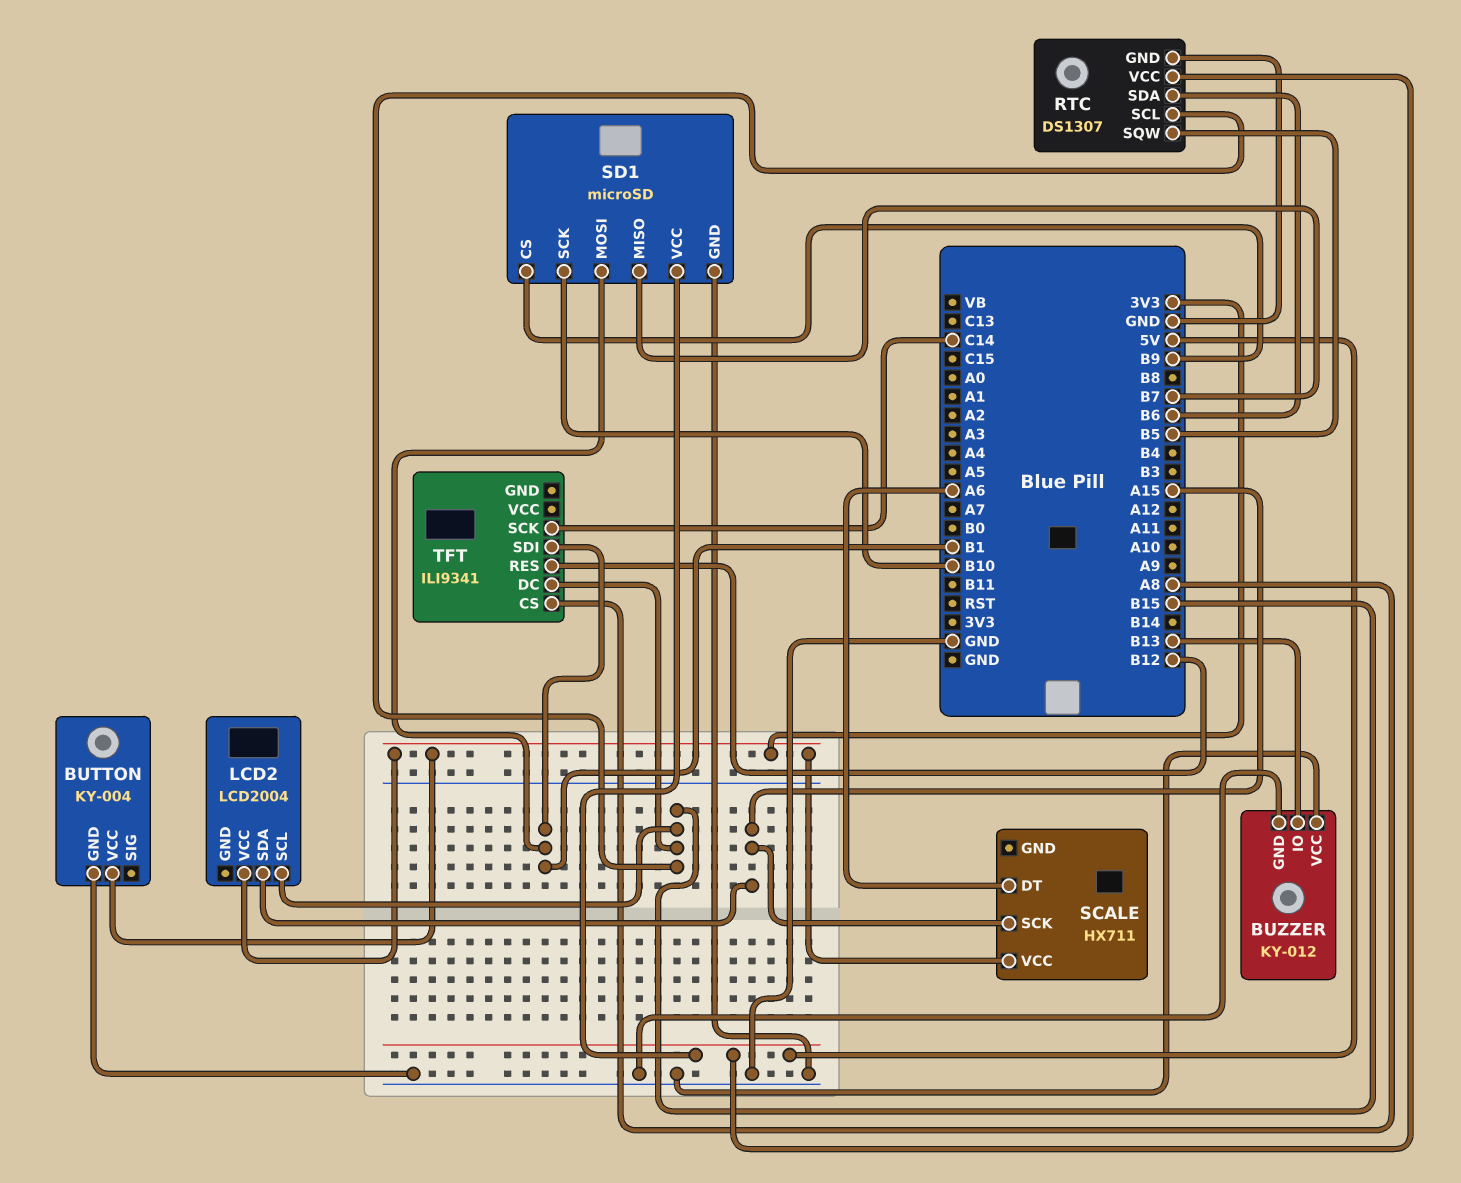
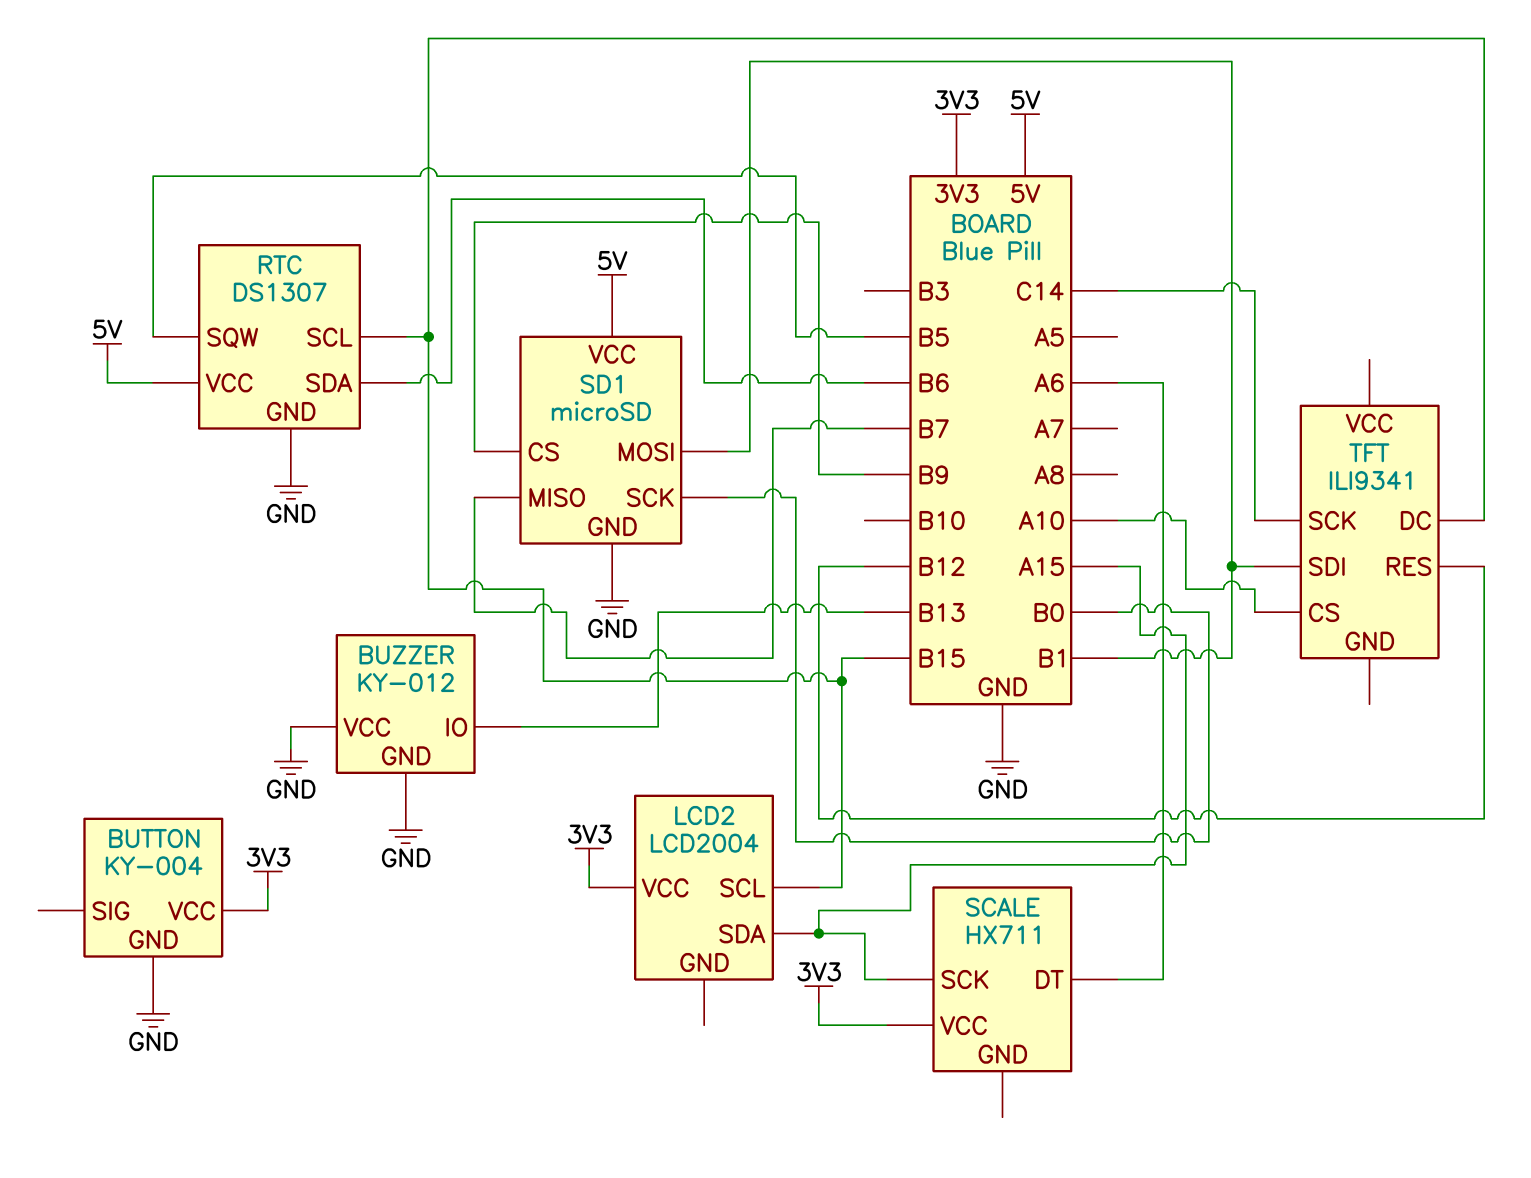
SD1 pin SCK: B10 -> B0
TFT pin CS: A8 -> A10

